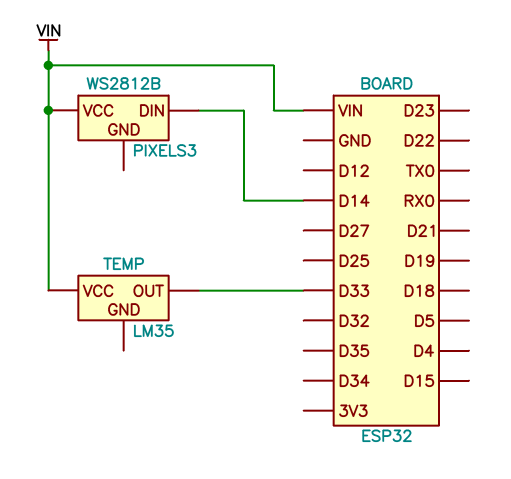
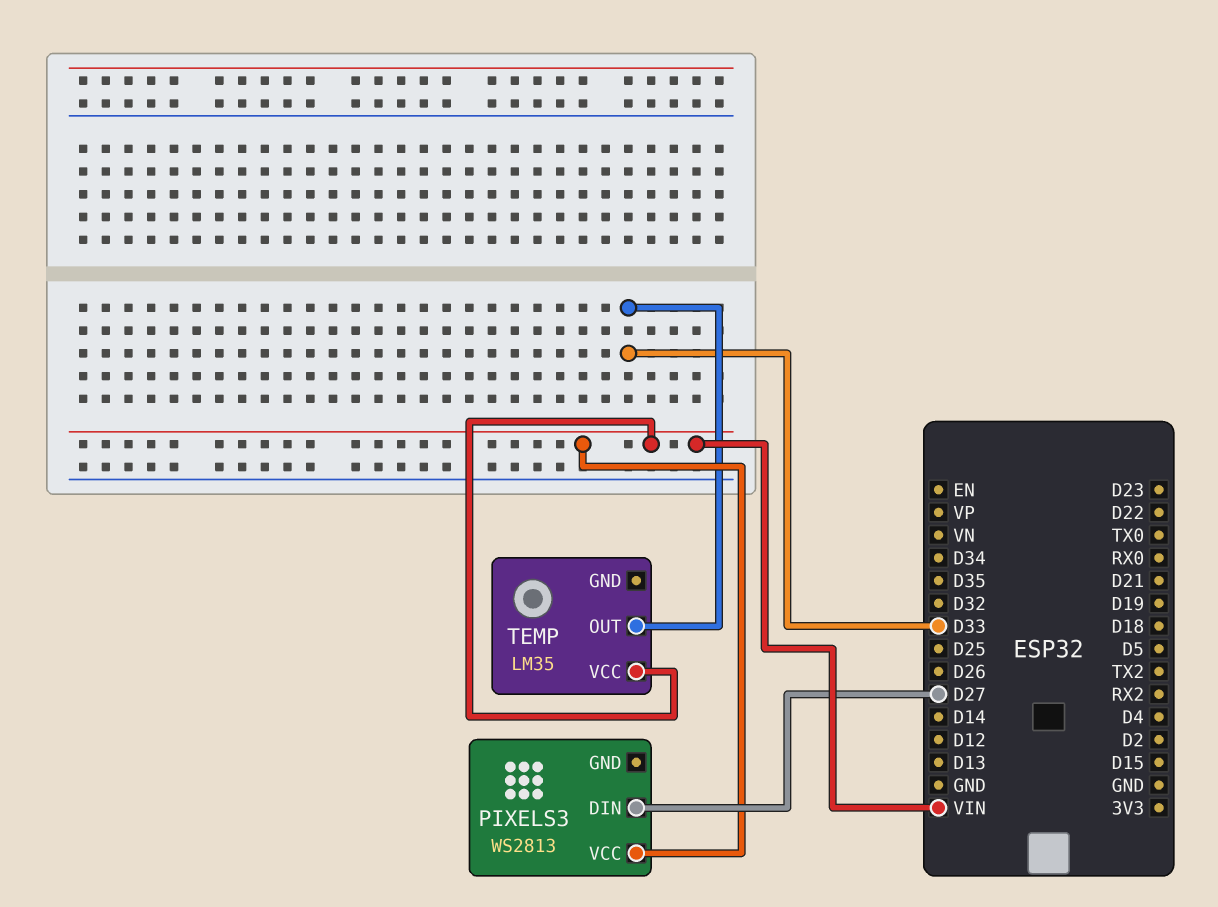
PIXELS3: WS2812B -> WS2813
PIXELS3 pin DIN: D14 -> D27

